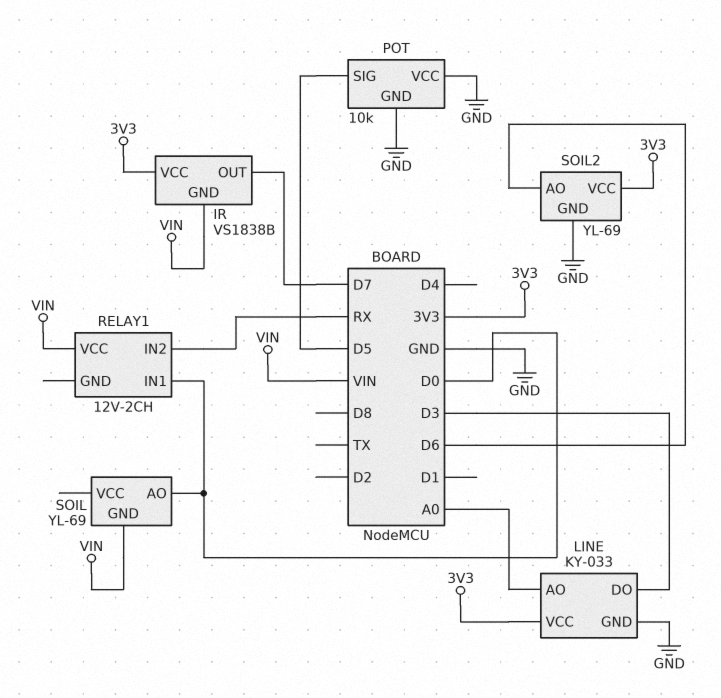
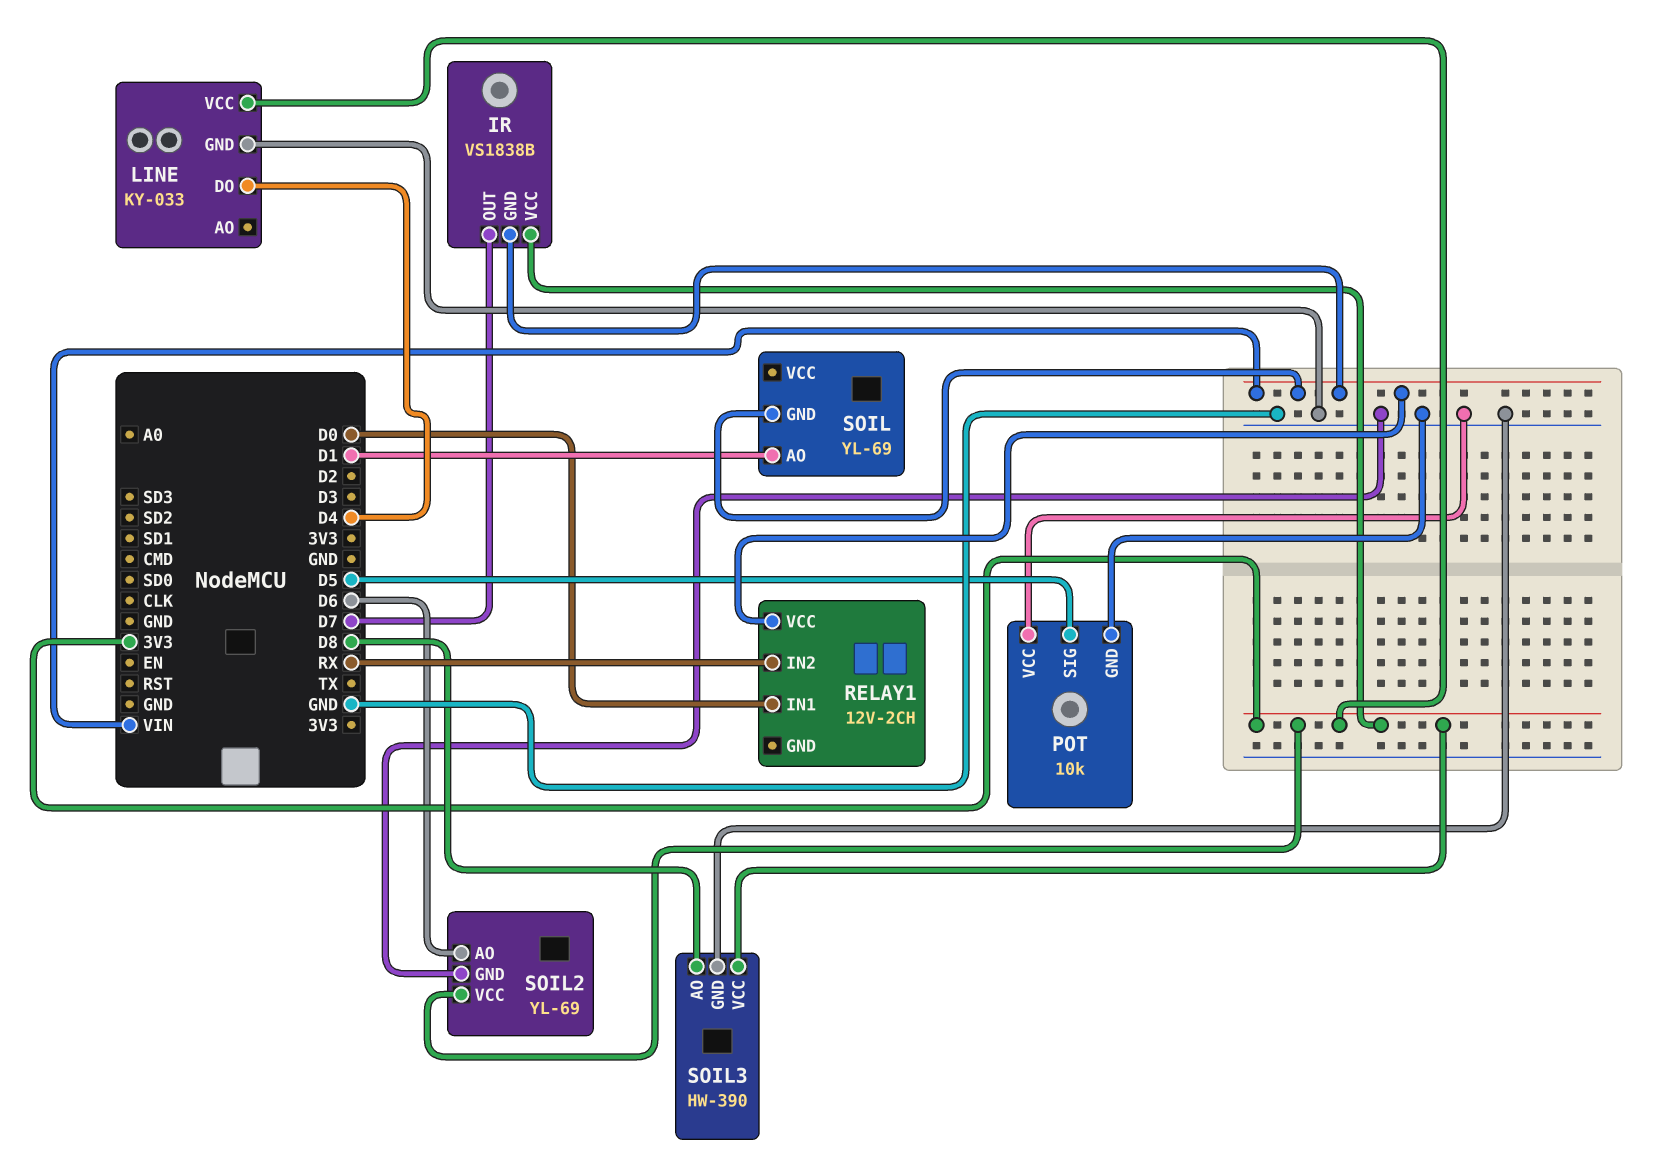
LINE pin AO: A0 -> none
LINE pin DO: D3 -> D4
SOIL pin AO: D0 -> D1
SOIL3: none -> HW-390
SOIL3 pin AO: none -> D8
SOIL3 pin GND: none -> GND
SOIL3 pin VCC: none -> 3V3

